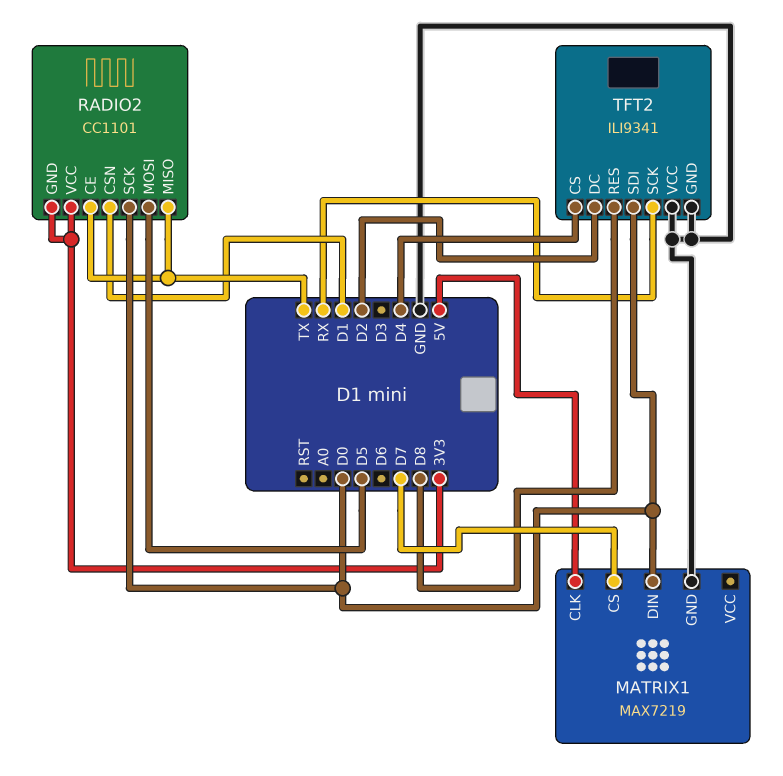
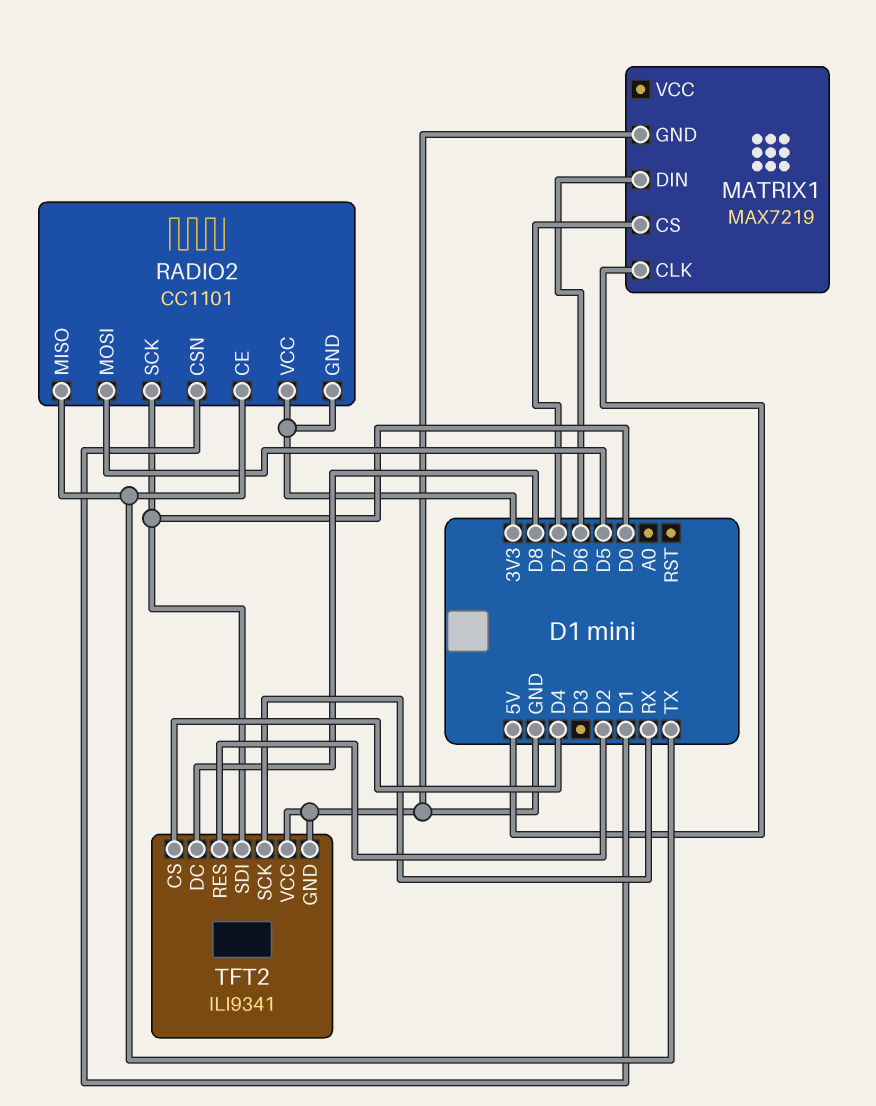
MATRIX1 pin DIN: D0 -> D6
TFT2 pin DC: D2 -> D8
TFT2 pin RES: D8 -> D2

